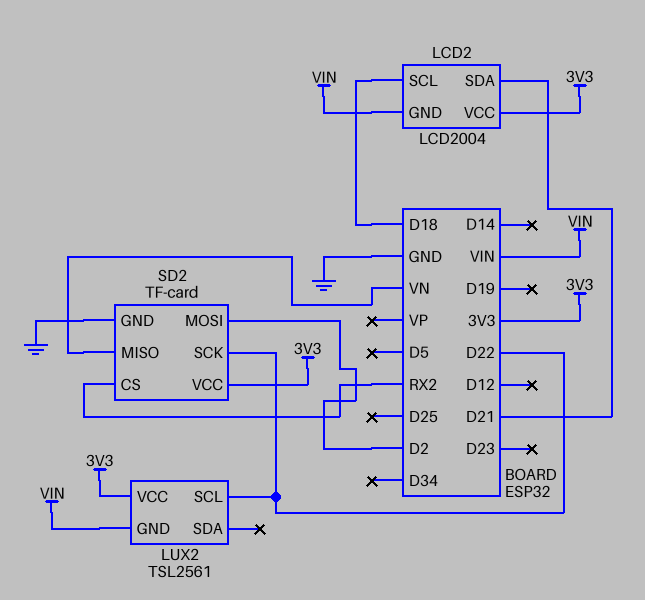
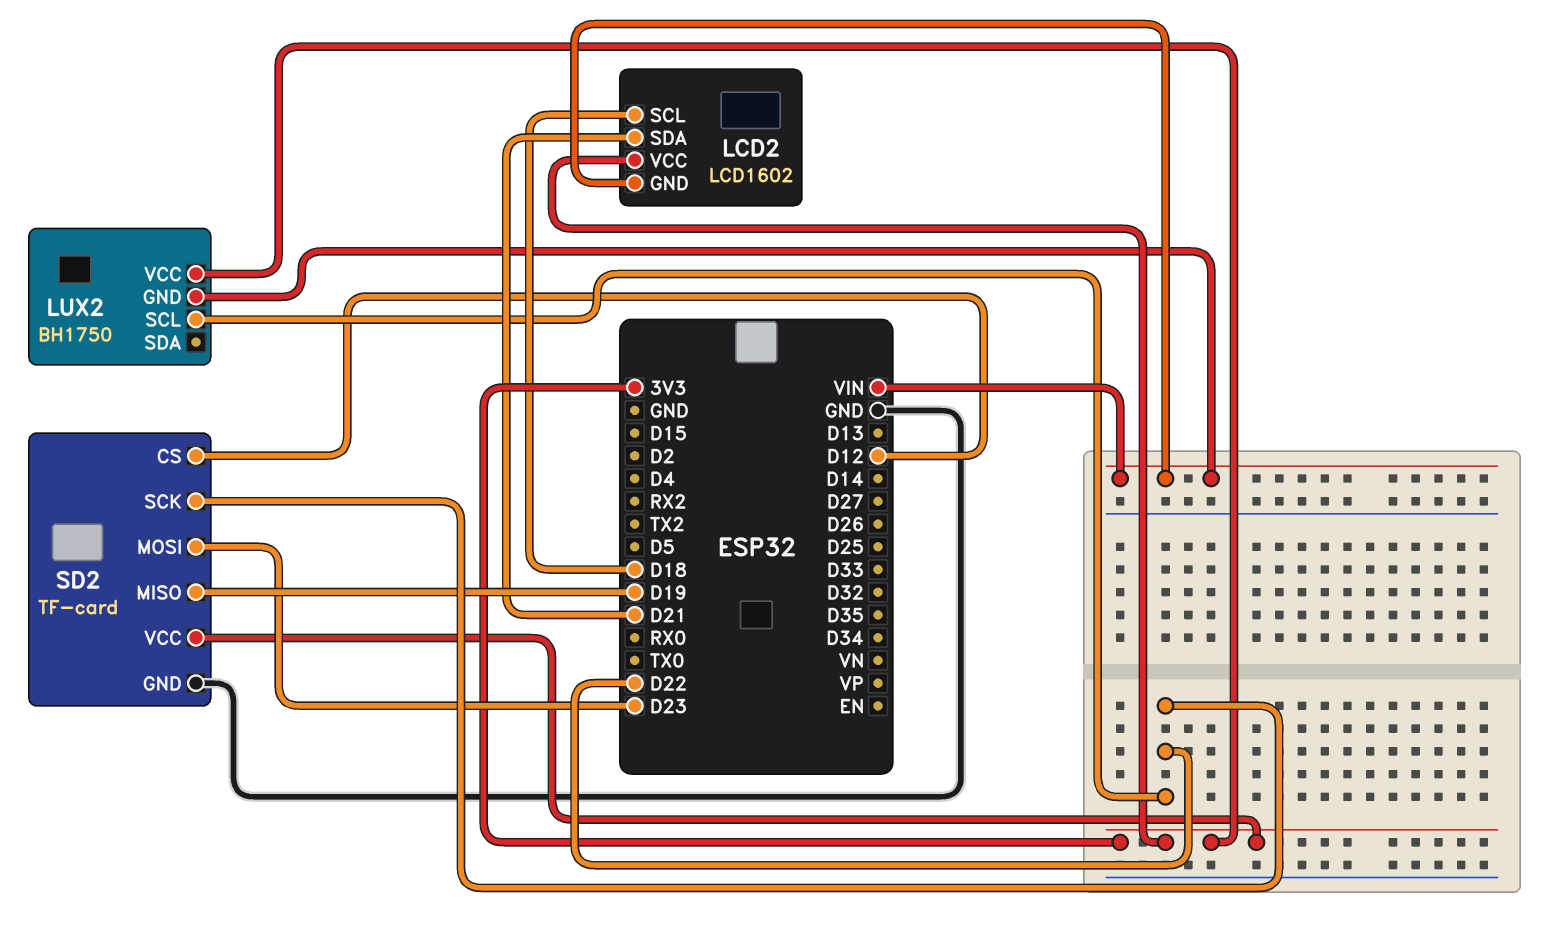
LCD2: LCD2004 -> LCD1602
LUX2: TSL2561 -> BH1750
SD2 pin CS: RX2 -> D12
SD2 pin MISO: VN -> D19
SD2 pin MOSI: D2 -> D23

